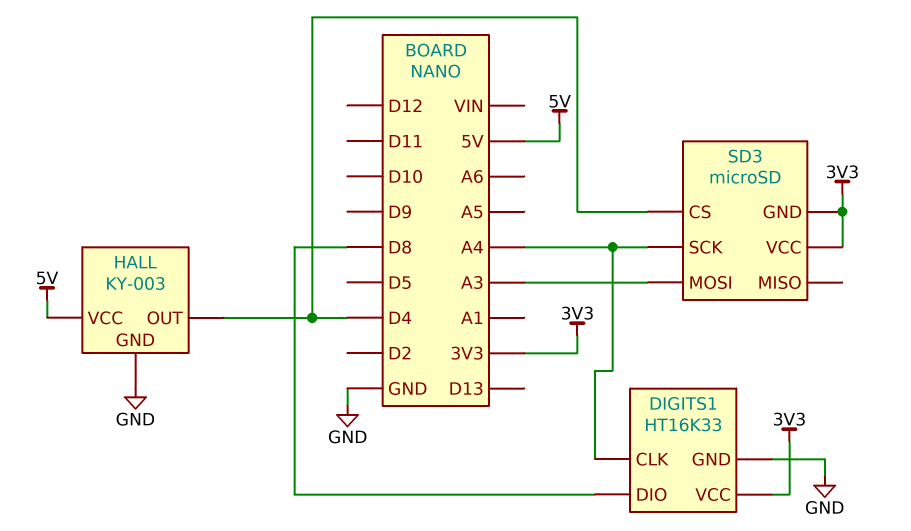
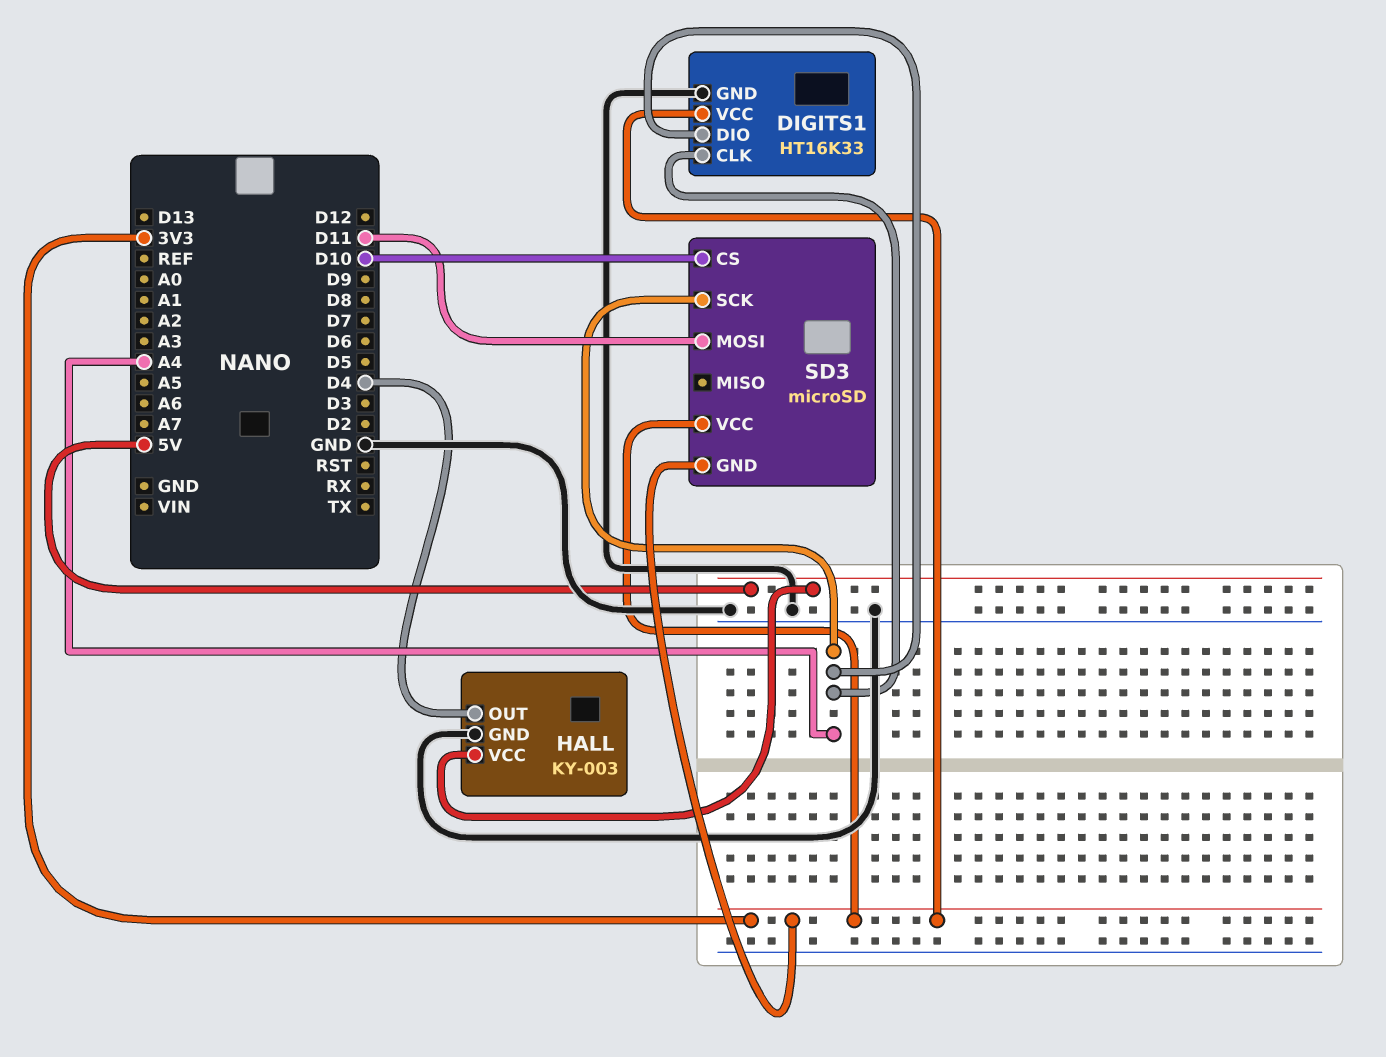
DIGITS1 pin DIO: D8 -> A4
SD3 pin CS: D4 -> D10
SD3 pin MOSI: A3 -> D11

